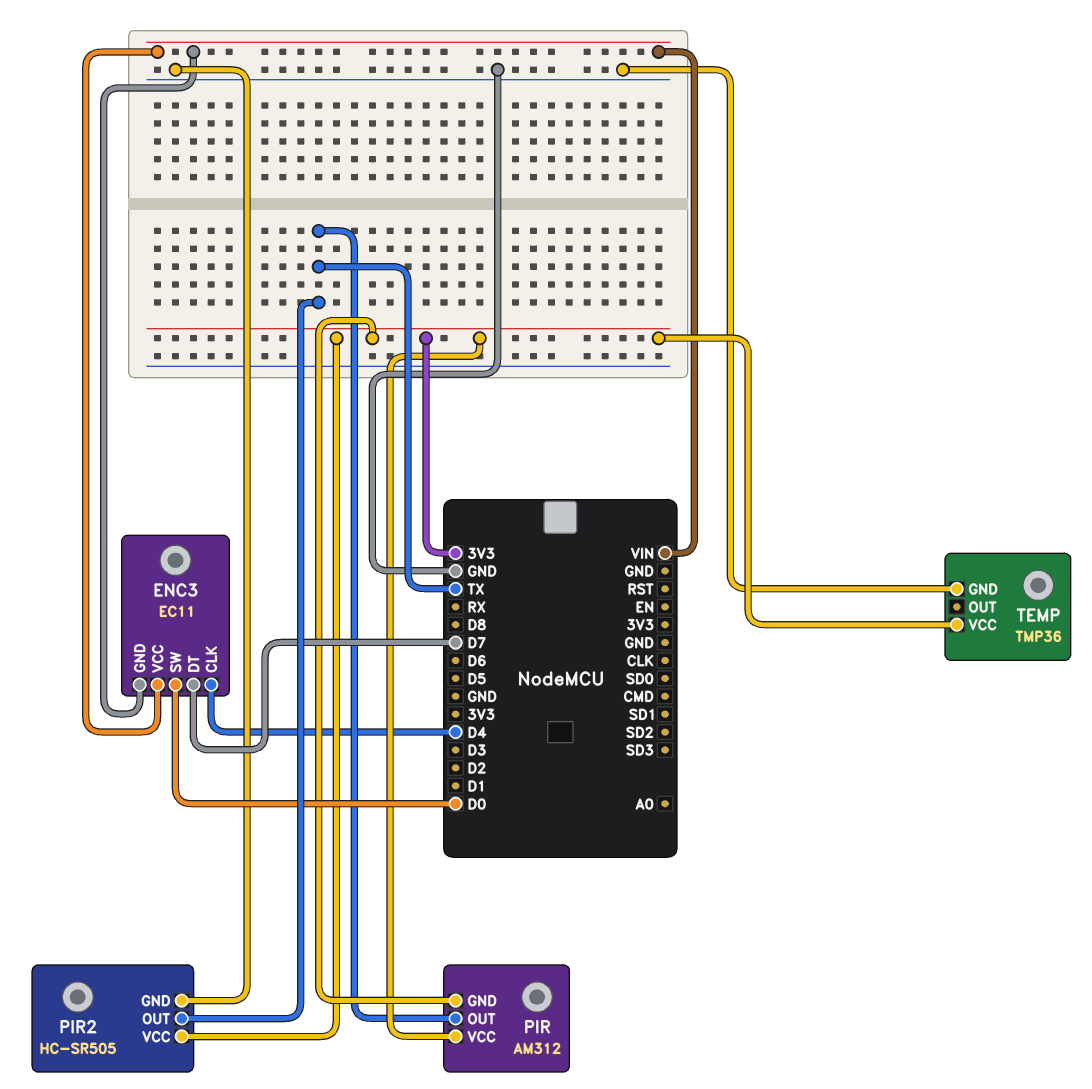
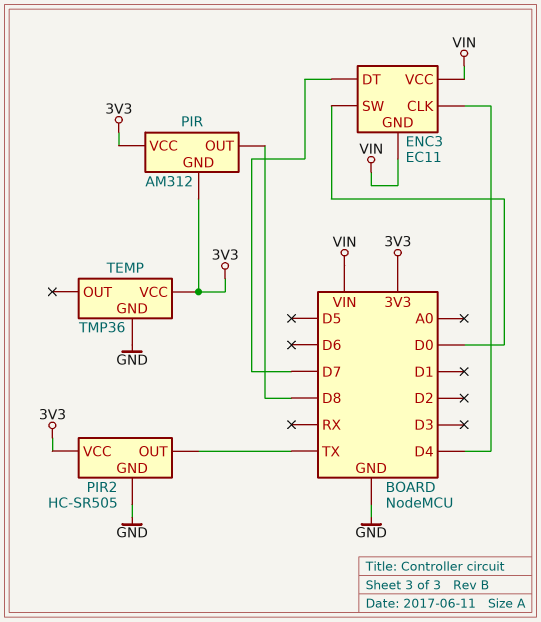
PIR pin OUT: TX -> D8

